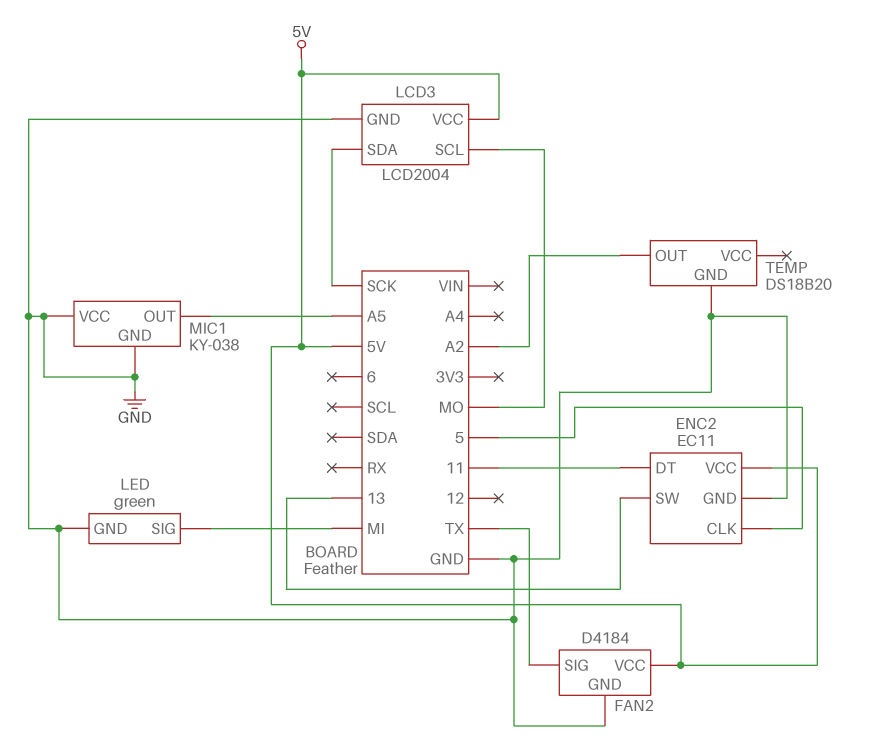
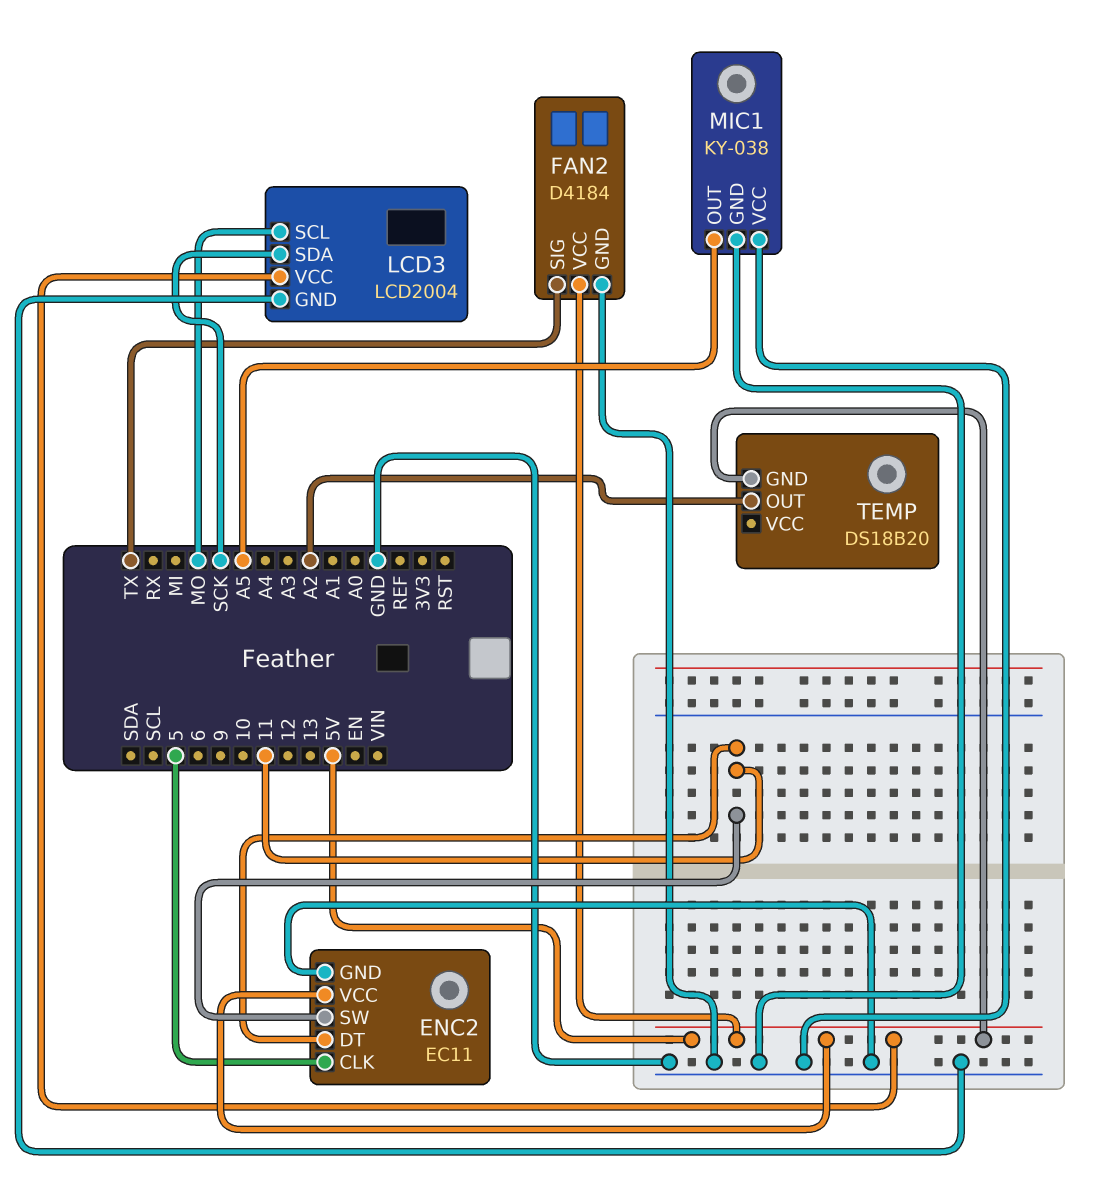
ENC2 pin SW: 13 -> 11
LED: green -> none
LED pin GND: GND -> none
LED pin SIG: MI -> none
TEMP pin GND: GND -> 5V

